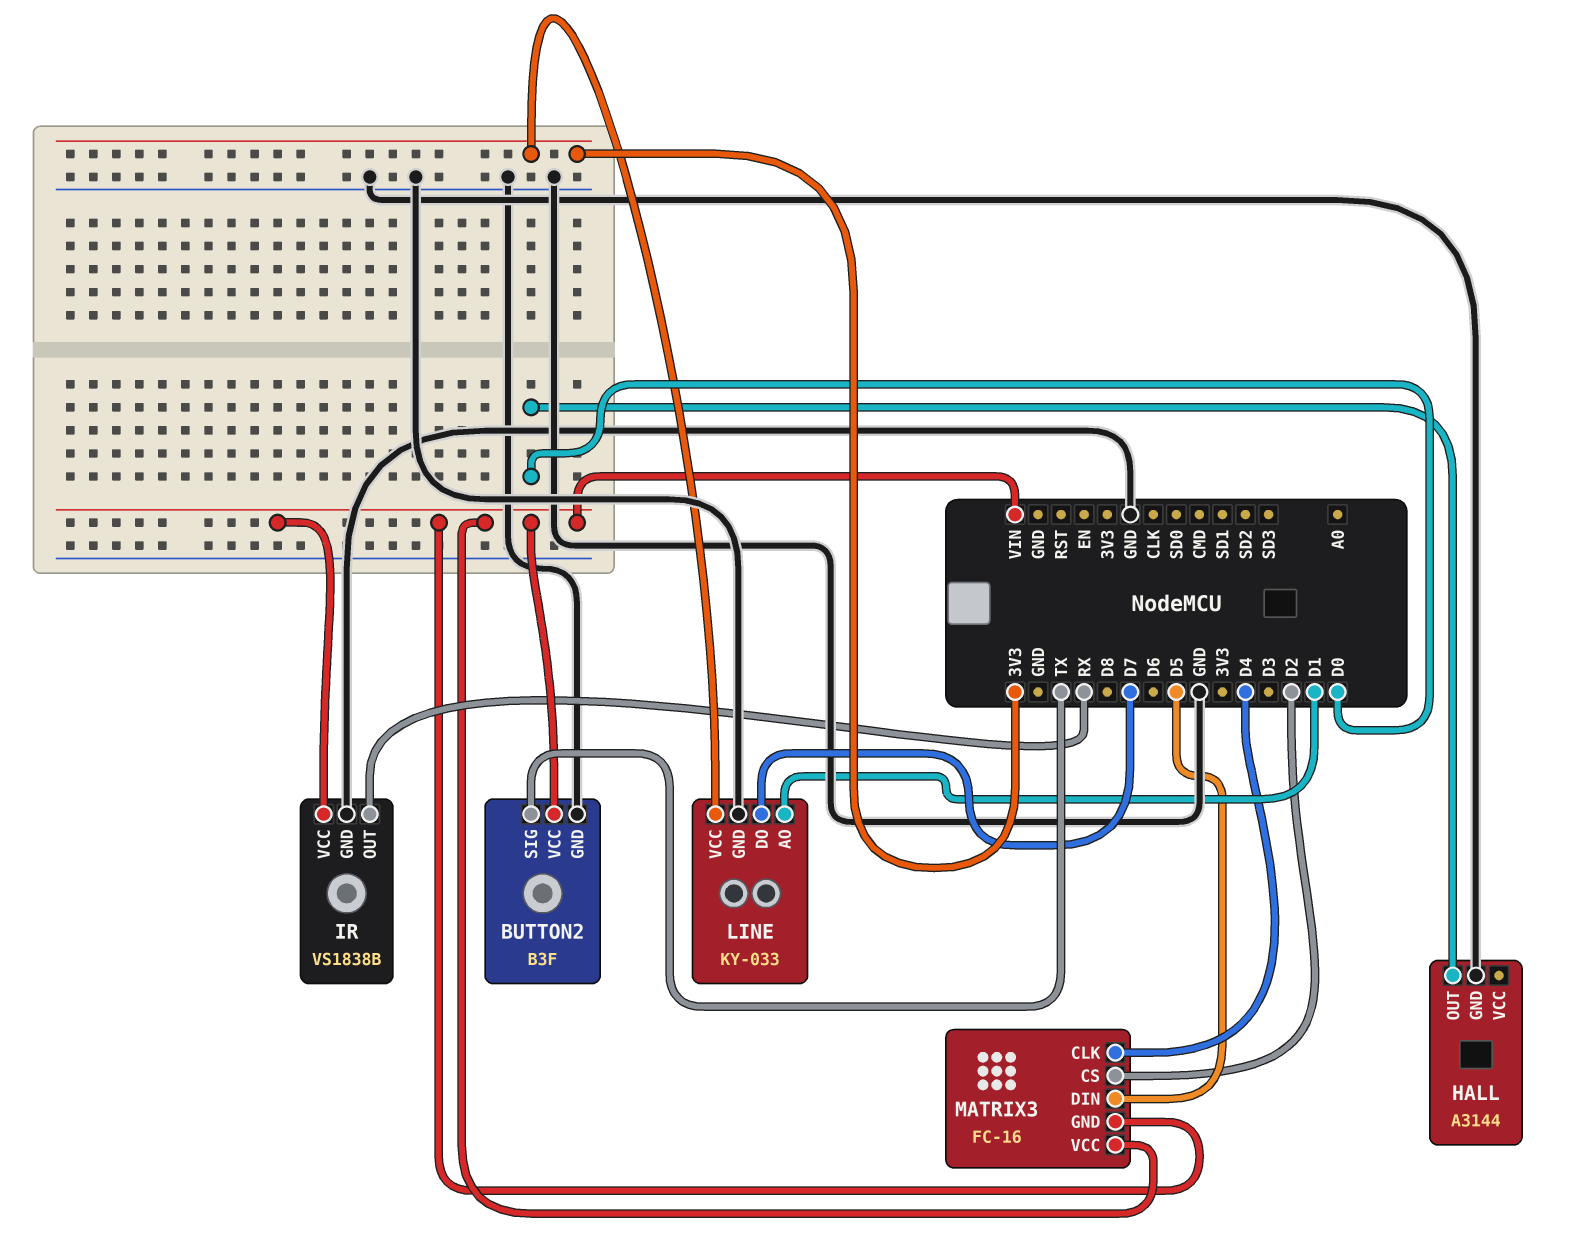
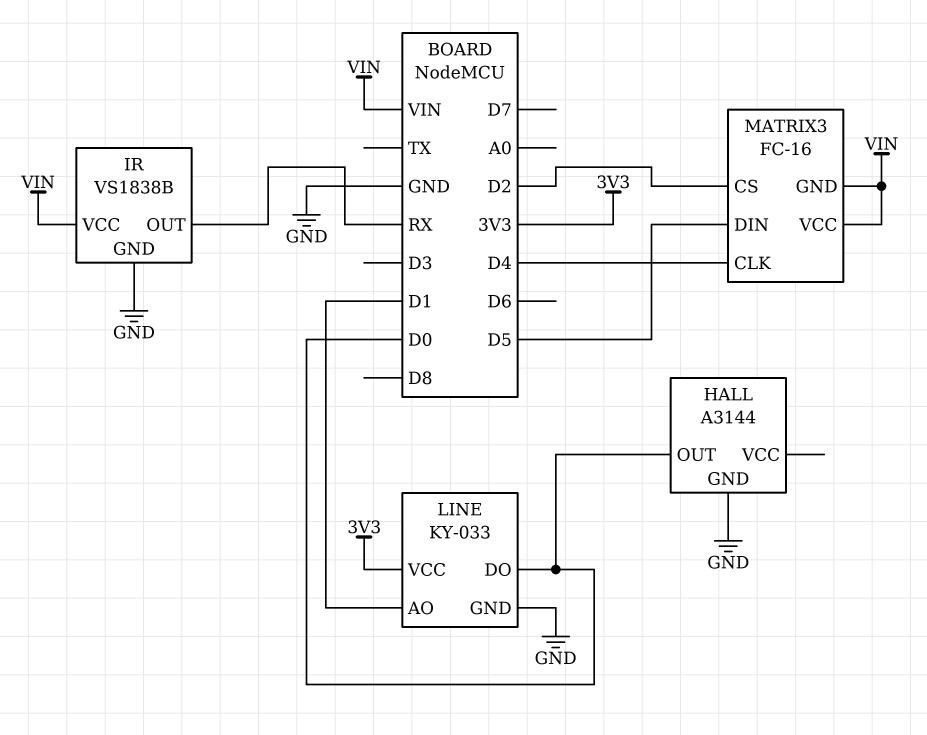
BUTTON2: B3F -> none
BUTTON2 pin GND: GND -> none
BUTTON2 pin SIG: TX -> none
BUTTON2 pin VCC: VIN -> none
LINE pin DO: D7 -> D0

